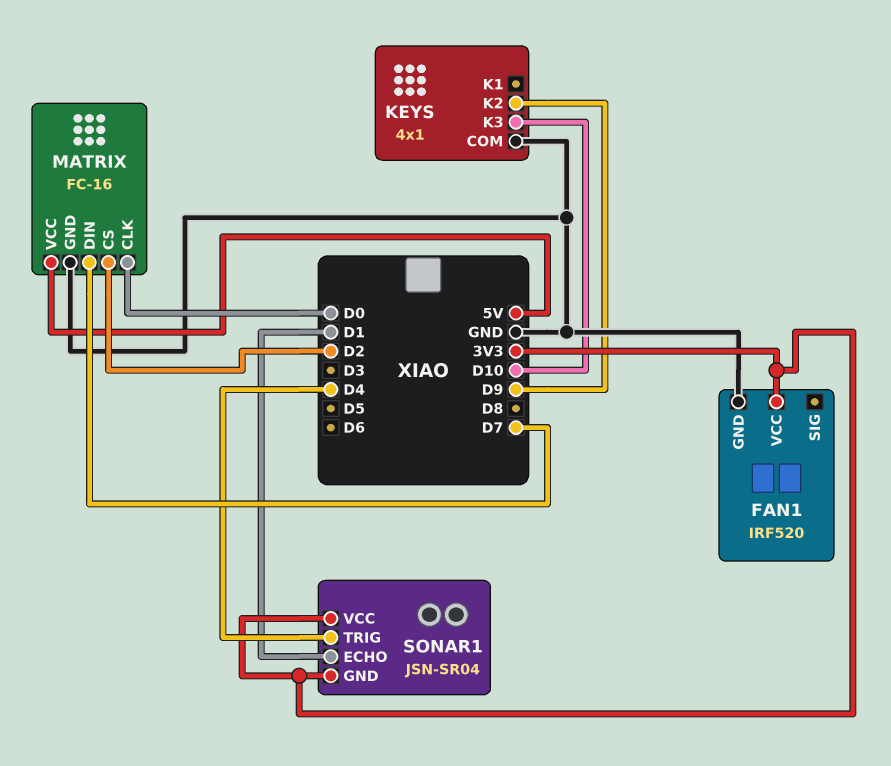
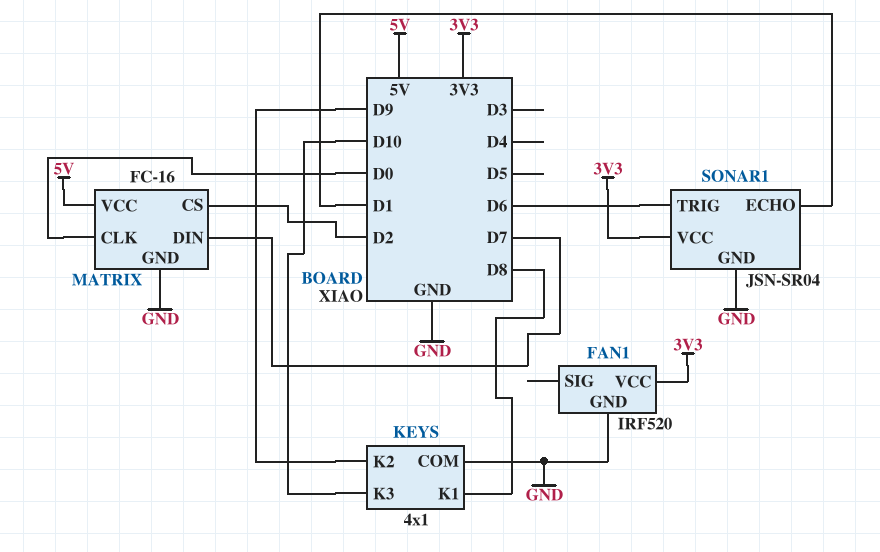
KEYS pin K1: none -> D8
SONAR1 pin GND: 3V3 -> GND
SONAR1 pin TRIG: D4 -> D6

